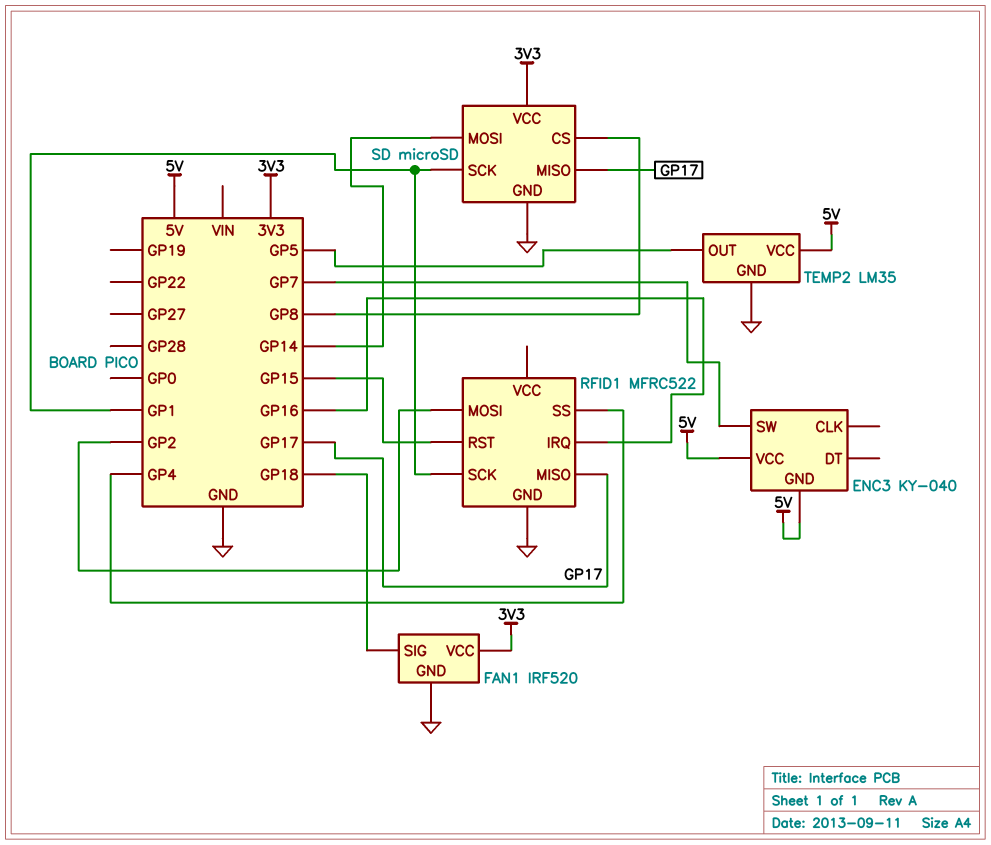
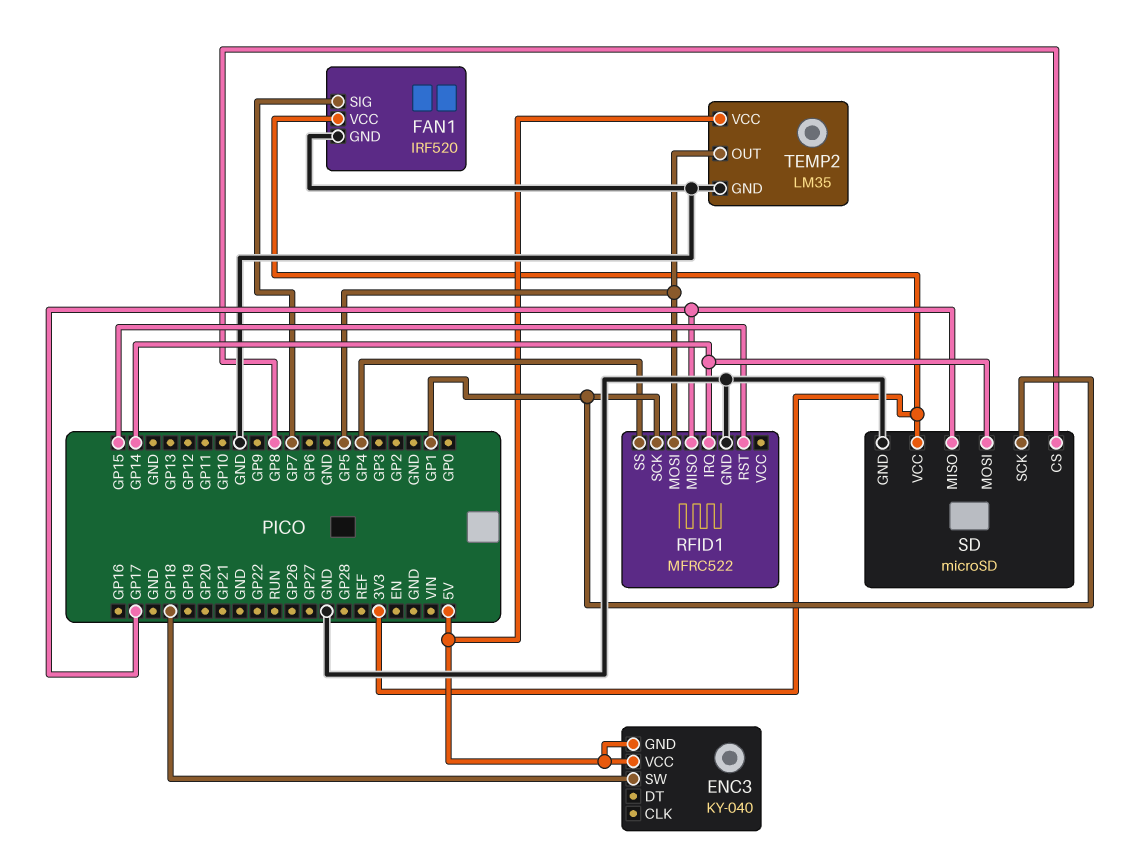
ENC3 pin SW: GP7 -> GP18
FAN1 pin SIG: GP18 -> GP7
RFID1 pin IRQ: GP16 -> GP14
RFID1 pin MOSI: GP2 -> GP5

